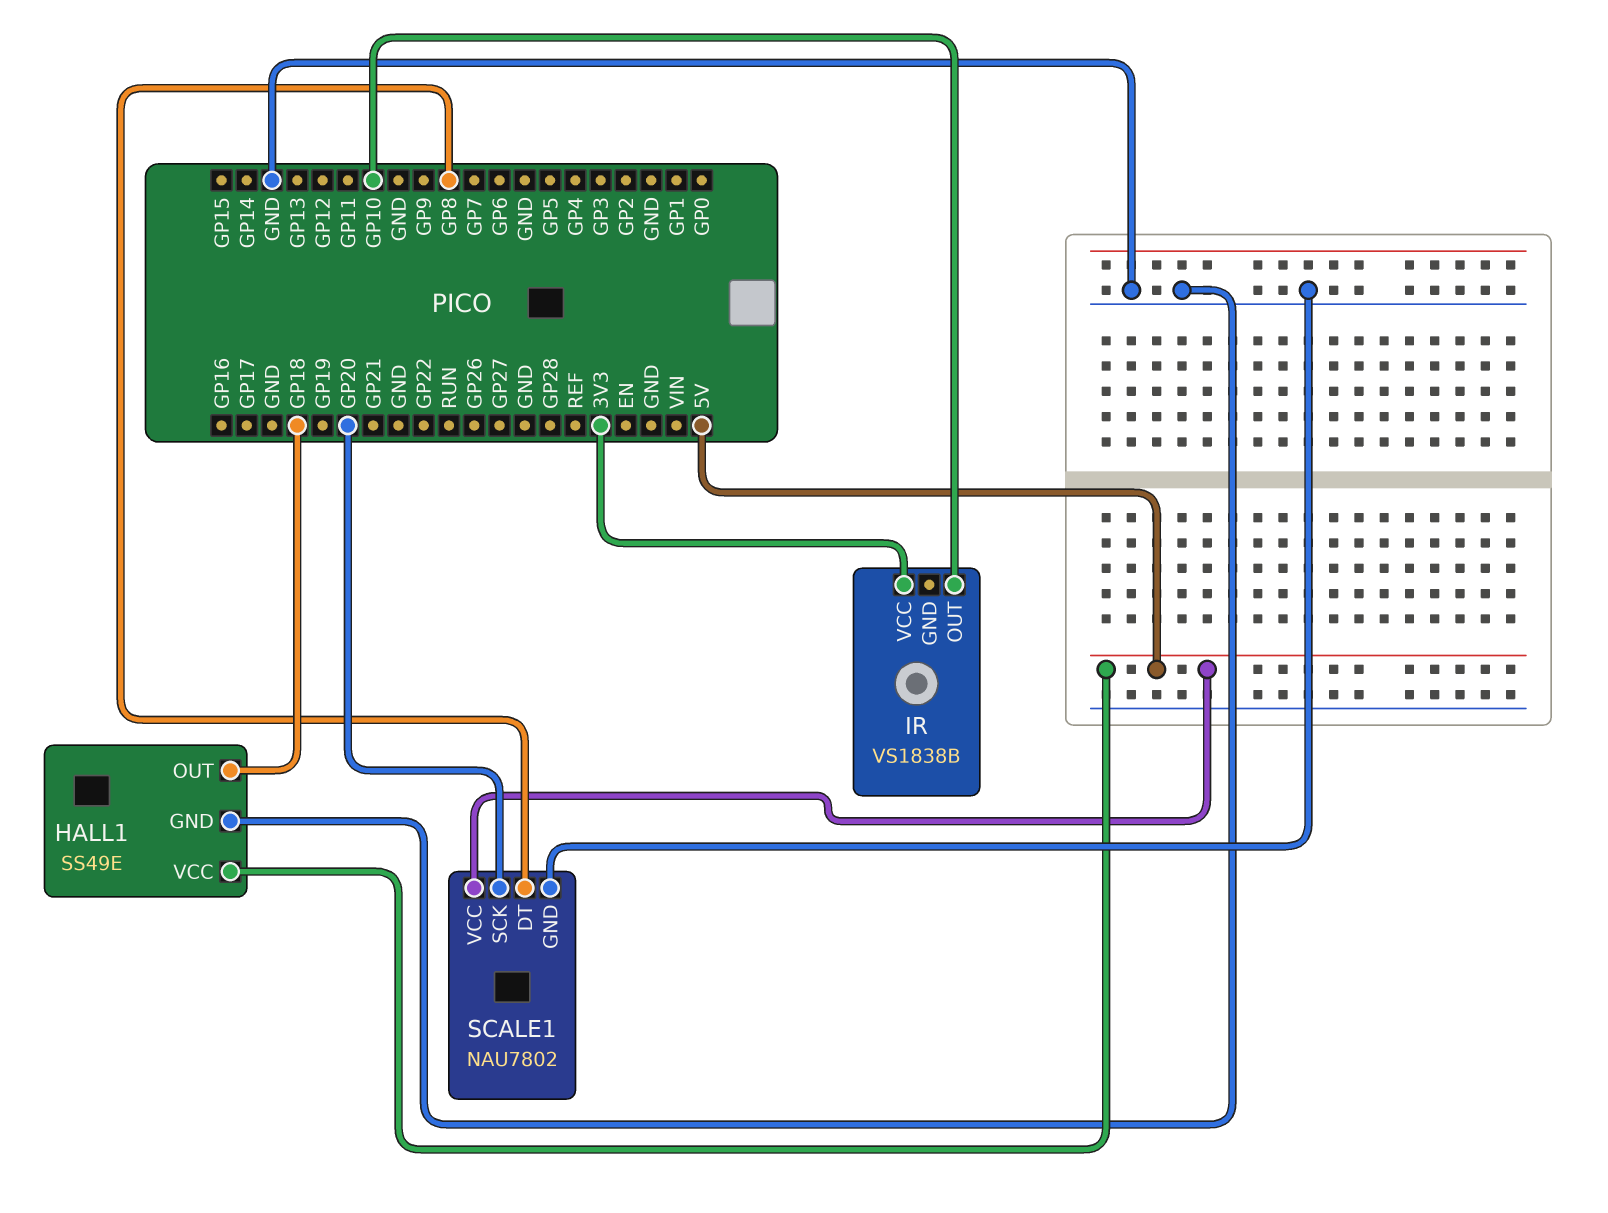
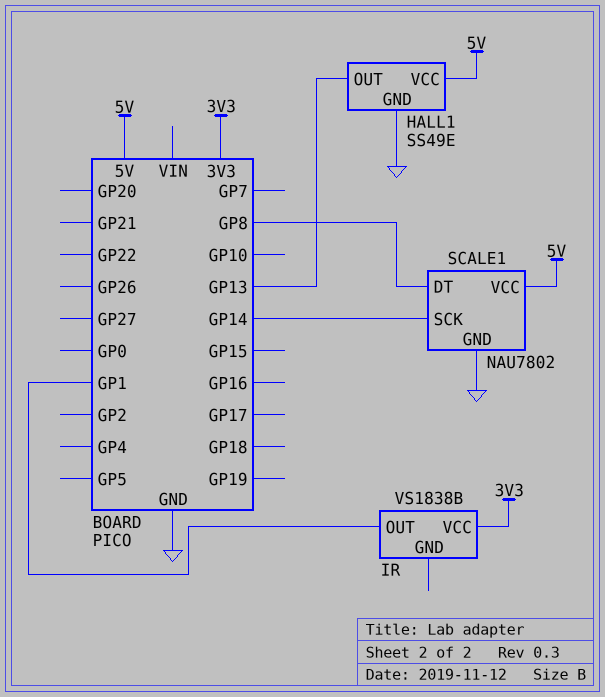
HALL1 pin OUT: GP18 -> GP13
IR pin OUT: GP10 -> GP1
SCALE1 pin SCK: GP20 -> GP14

